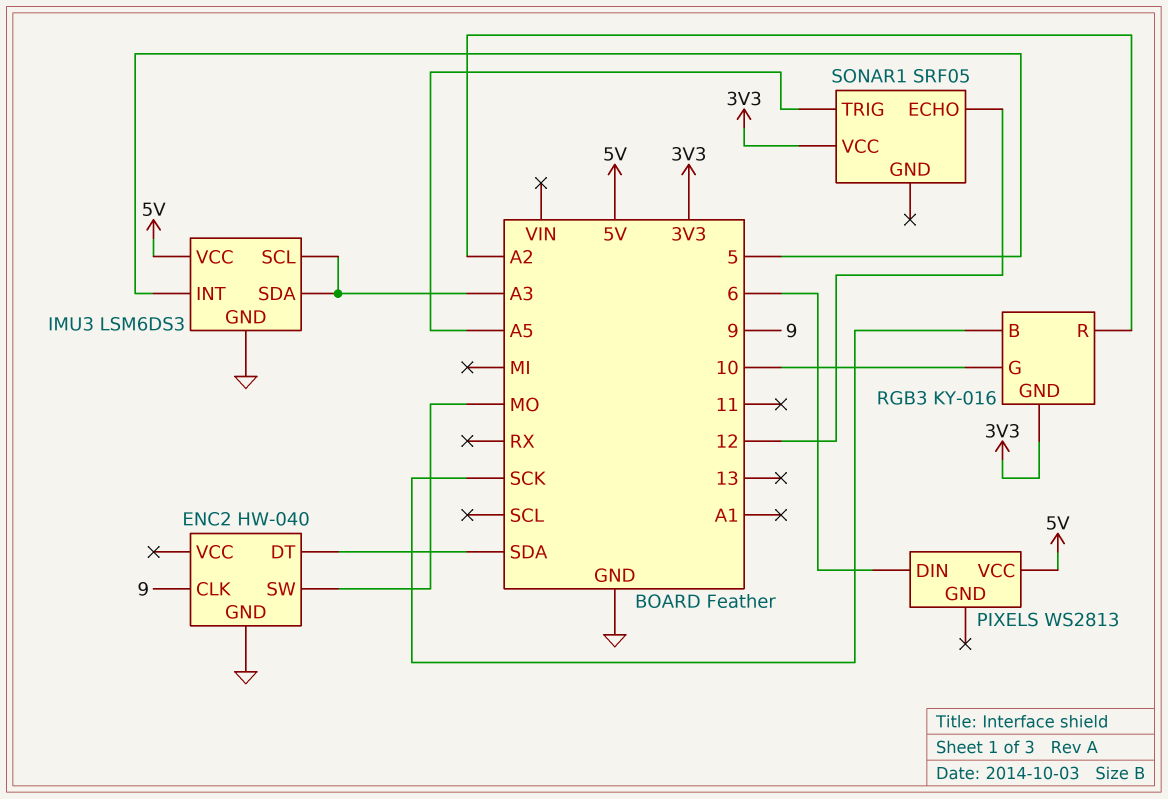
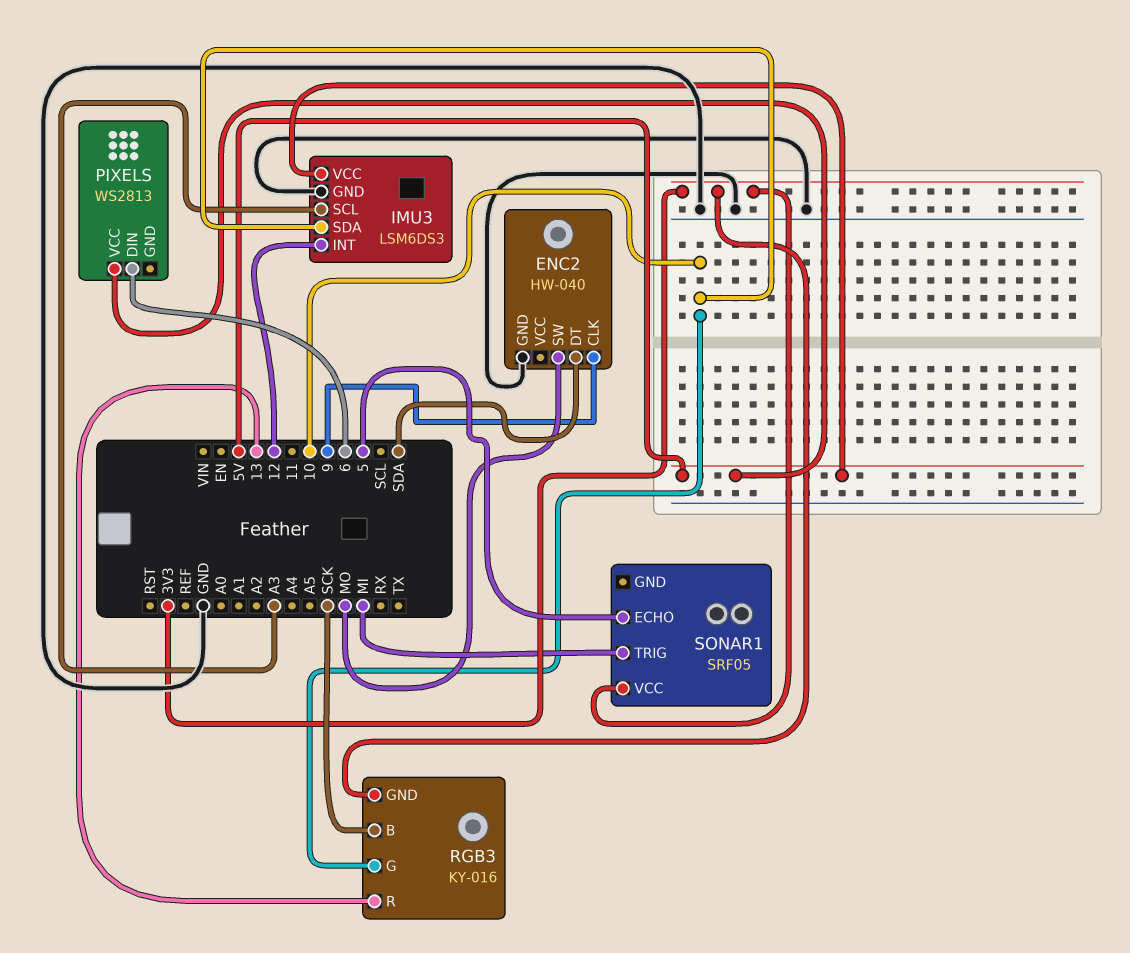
IMU3 pin INT: 5 -> 12
IMU3 pin SDA: A3 -> 10
RGB3 pin R: A2 -> 13
SONAR1 pin ECHO: 12 -> 5
SONAR1 pin TRIG: A5 -> MI

